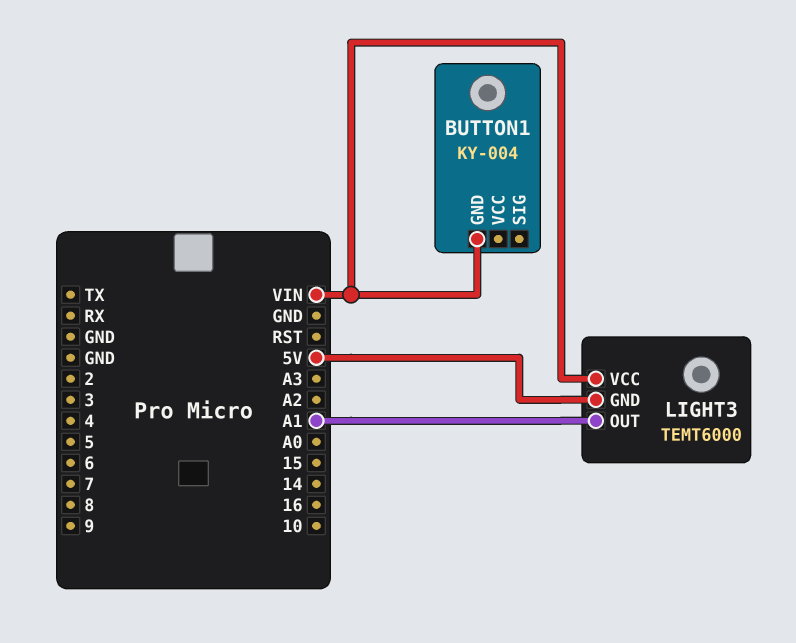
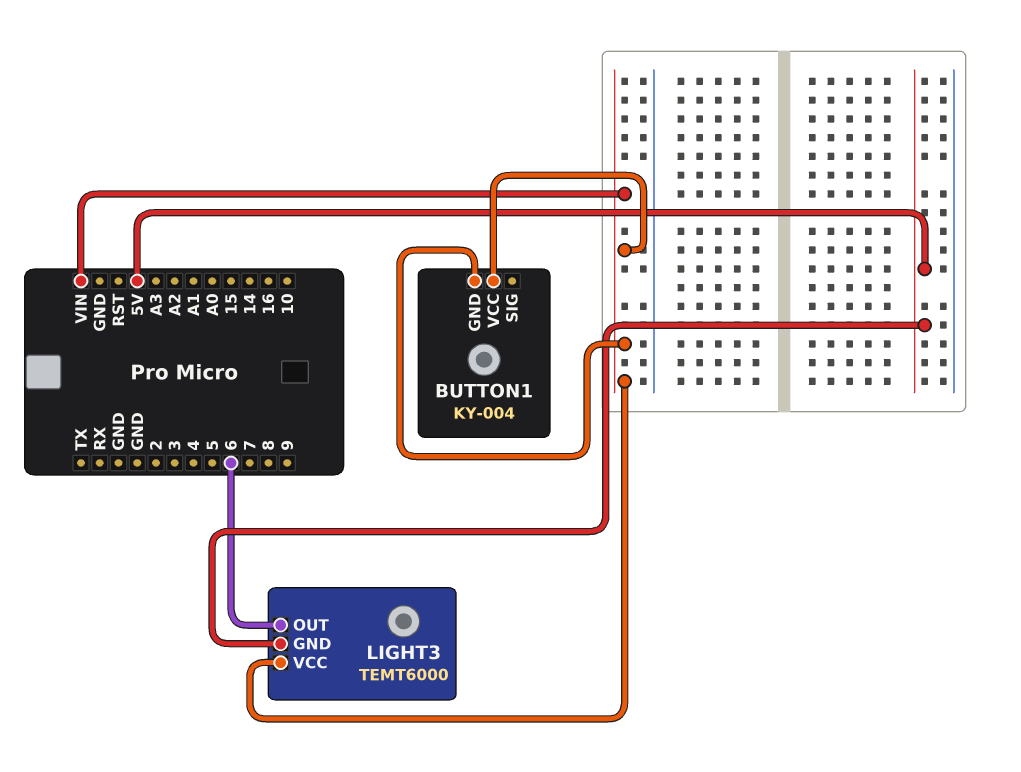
BUTTON1 pin VCC: none -> VIN
LIGHT3 pin OUT: A1 -> 6

